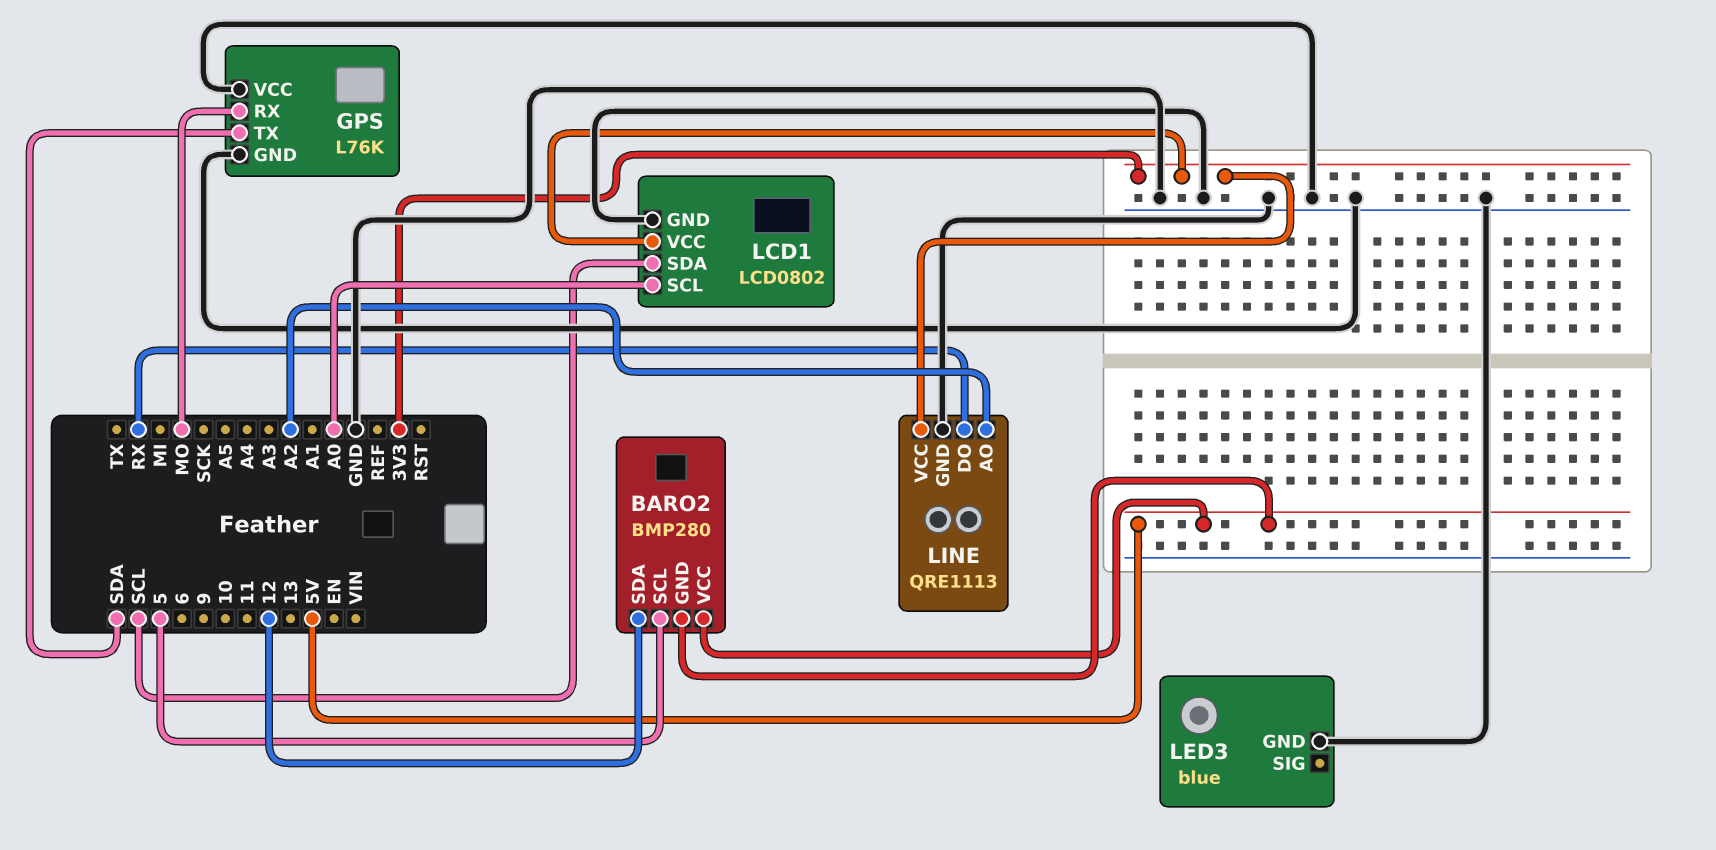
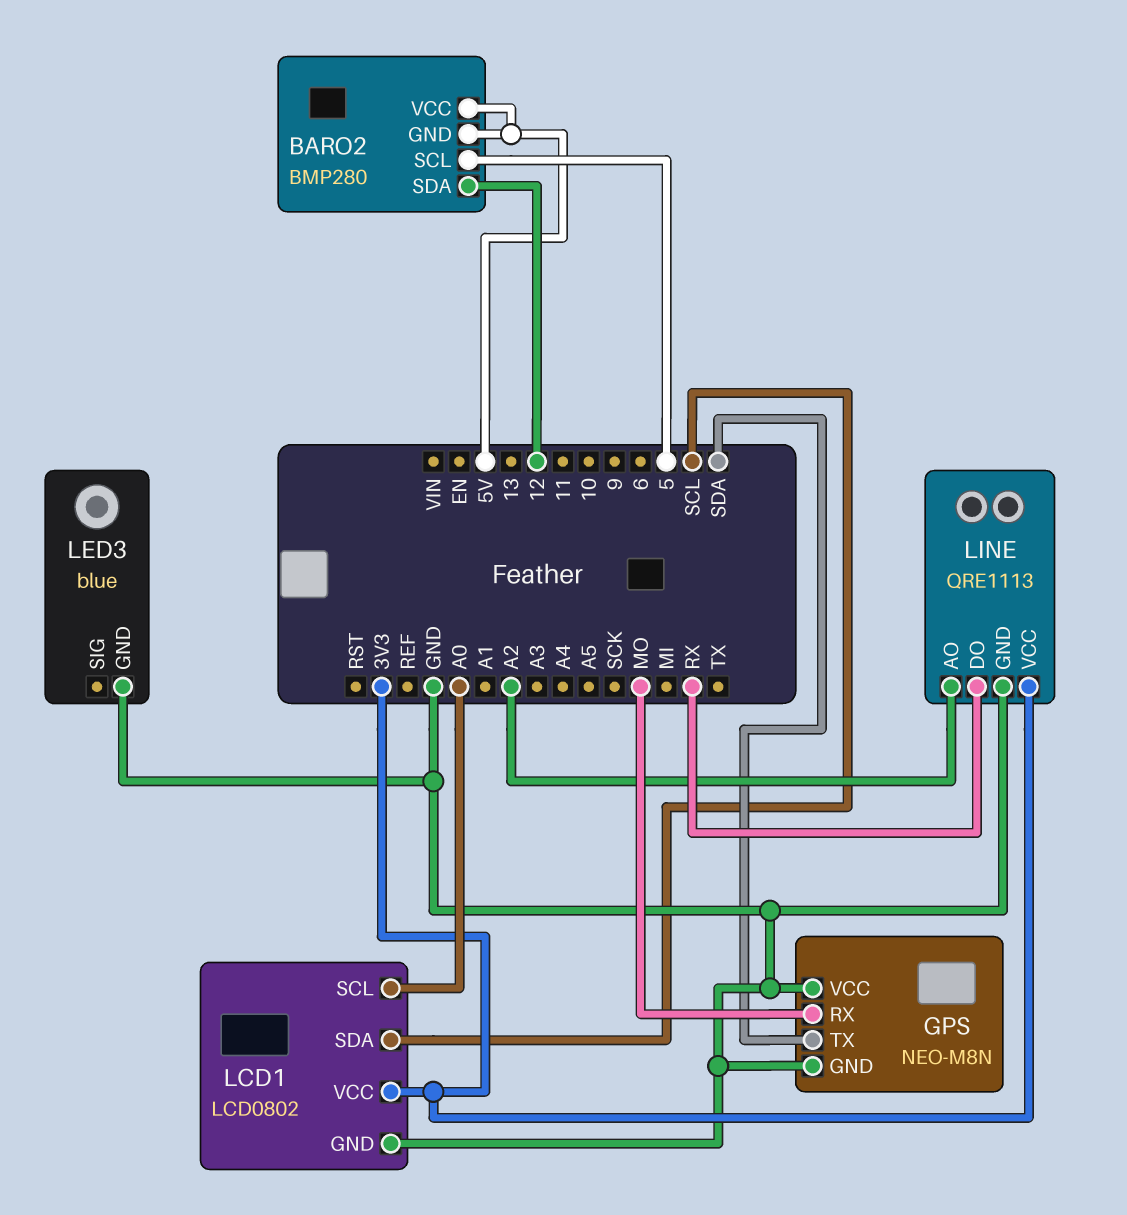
GPS: L76K -> NEO-M8N

